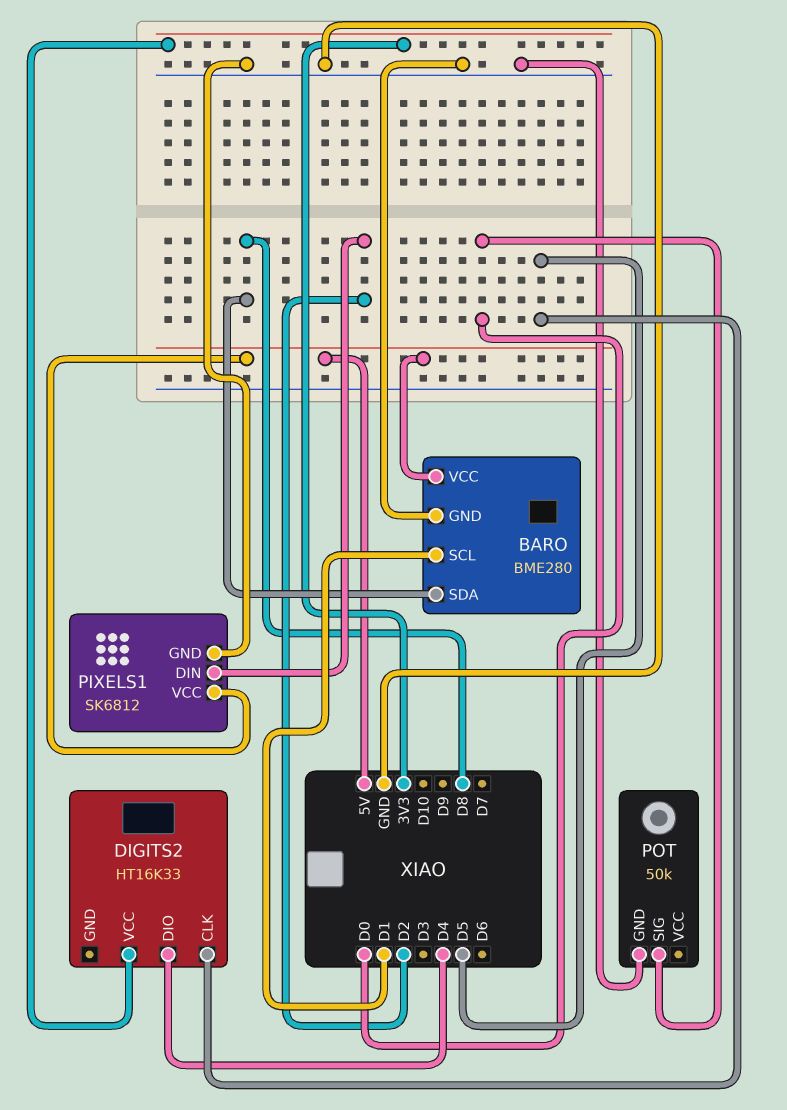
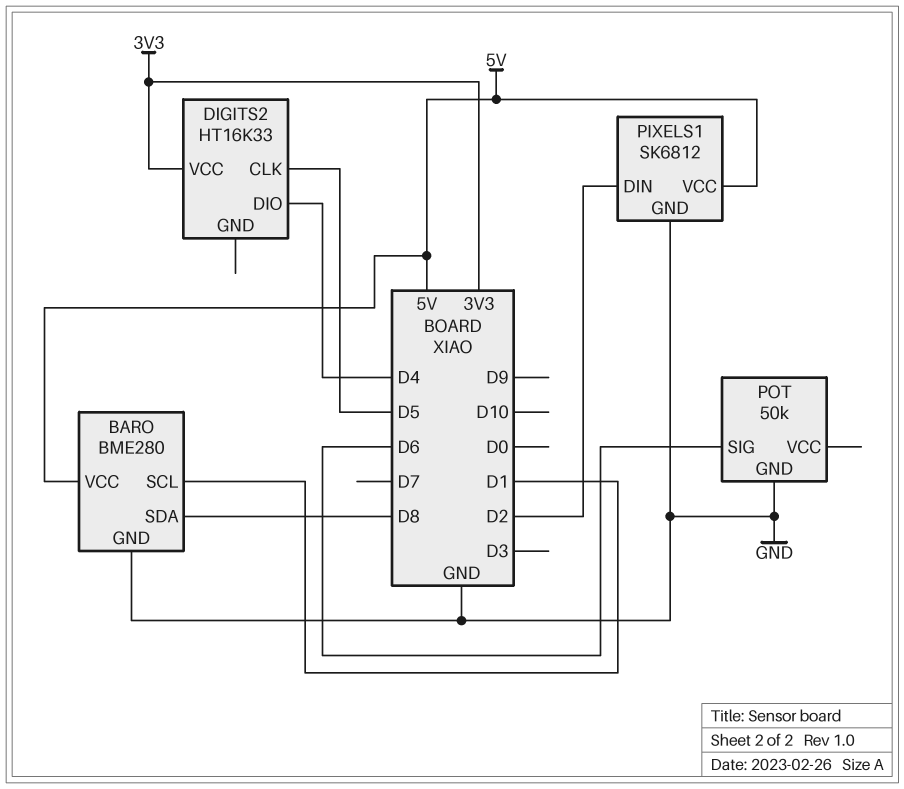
POT pin SIG: D0 -> D6

